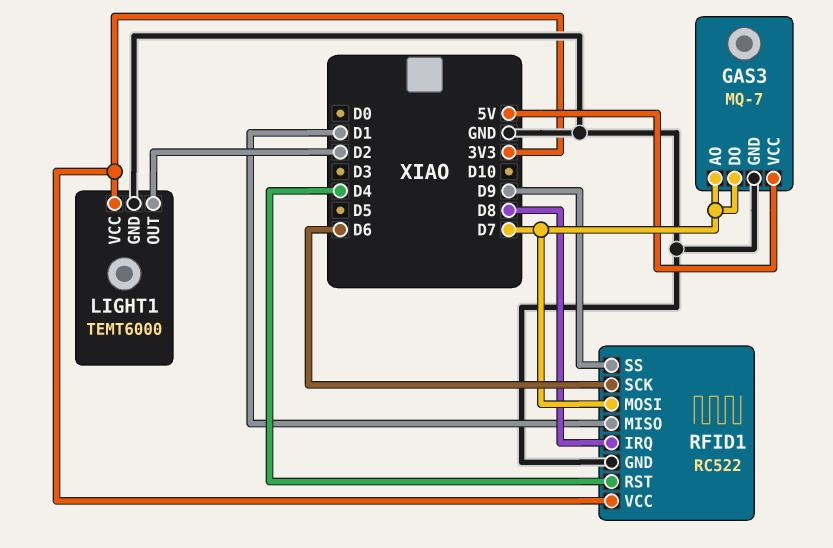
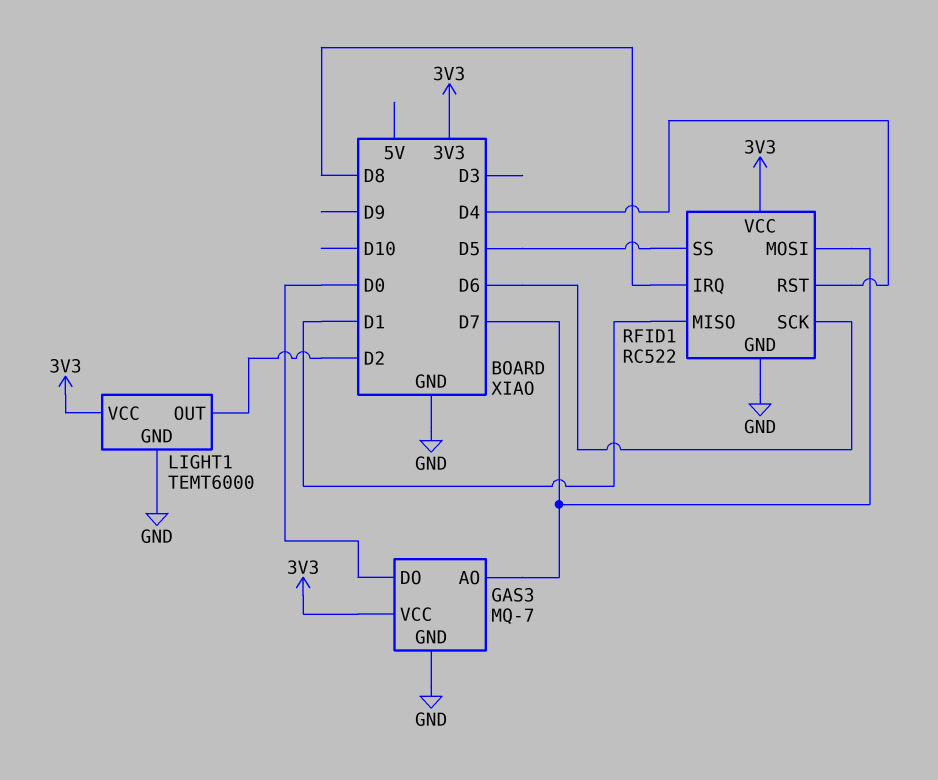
GAS3 pin DO: D7 -> D0
GAS3 pin VCC: 5V -> 3V3
RFID1 pin SS: D9 -> D5

